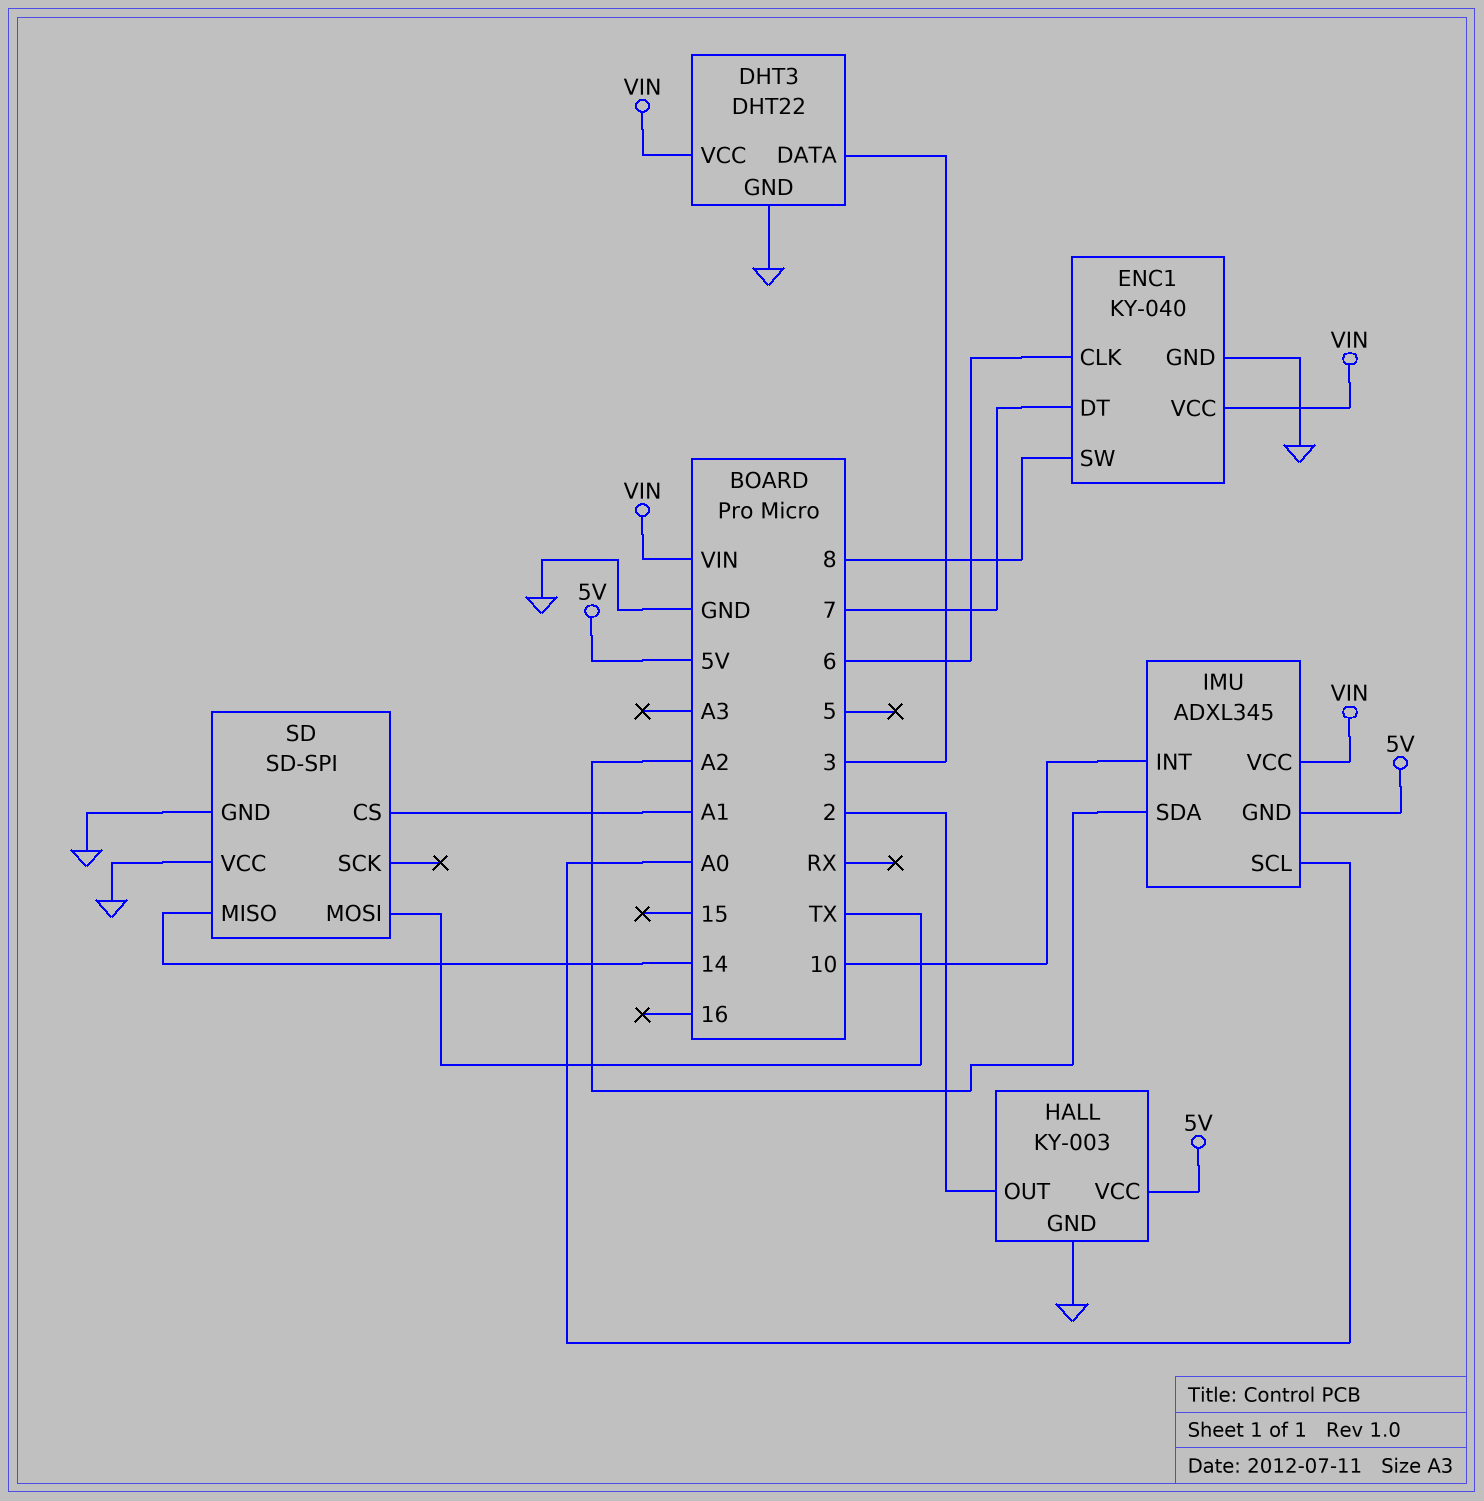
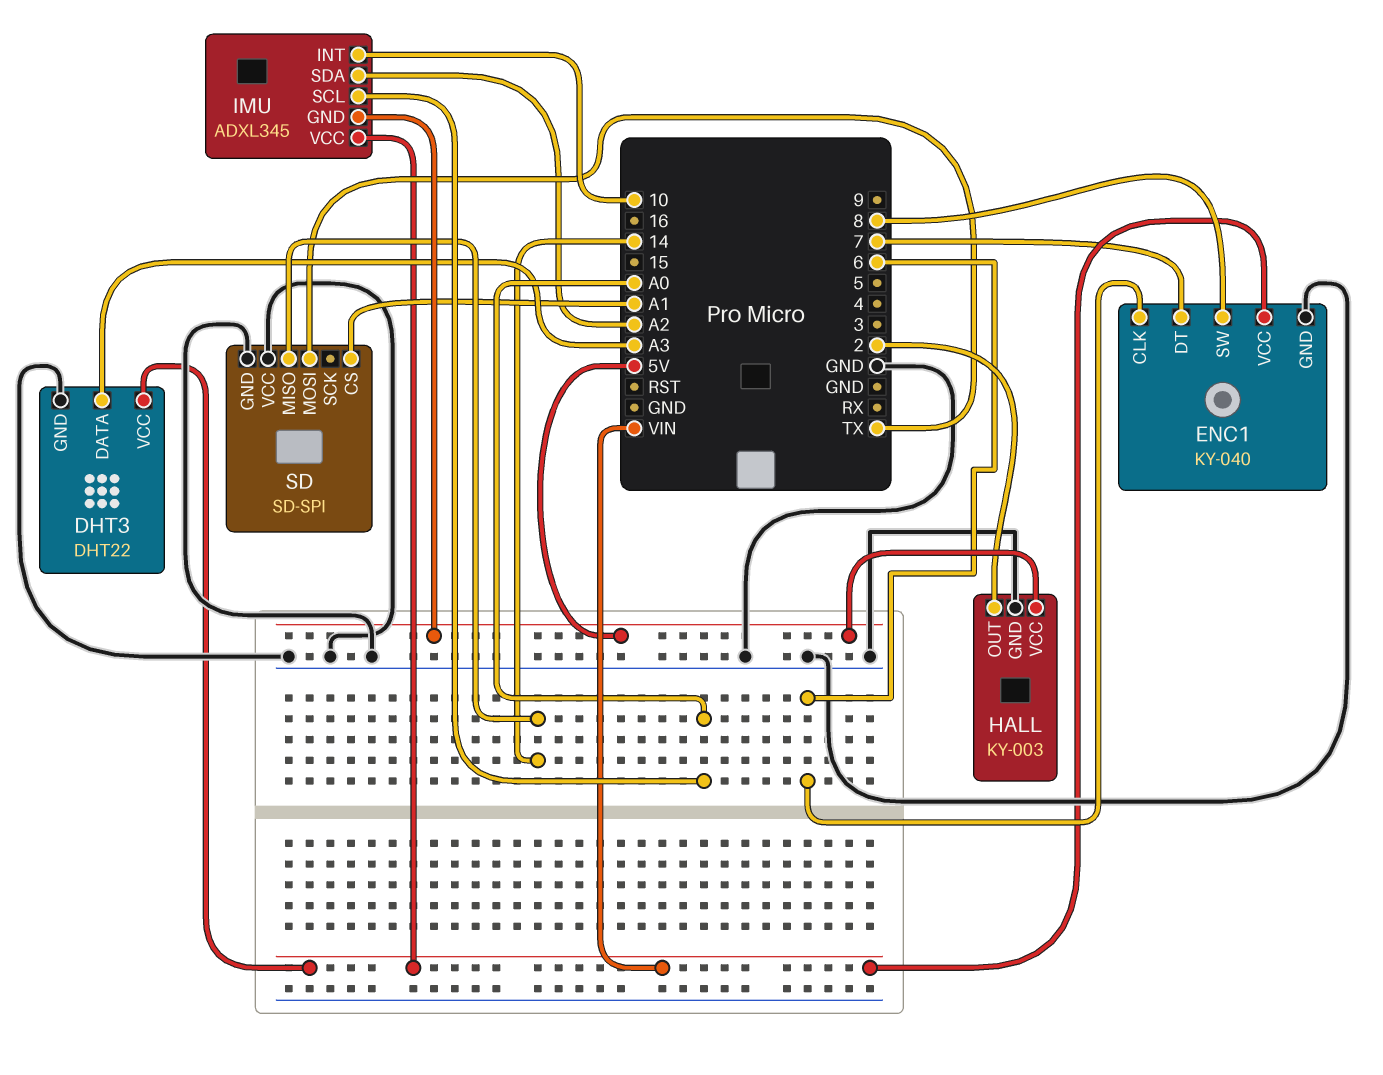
DHT3 pin DATA: 3 -> A3

